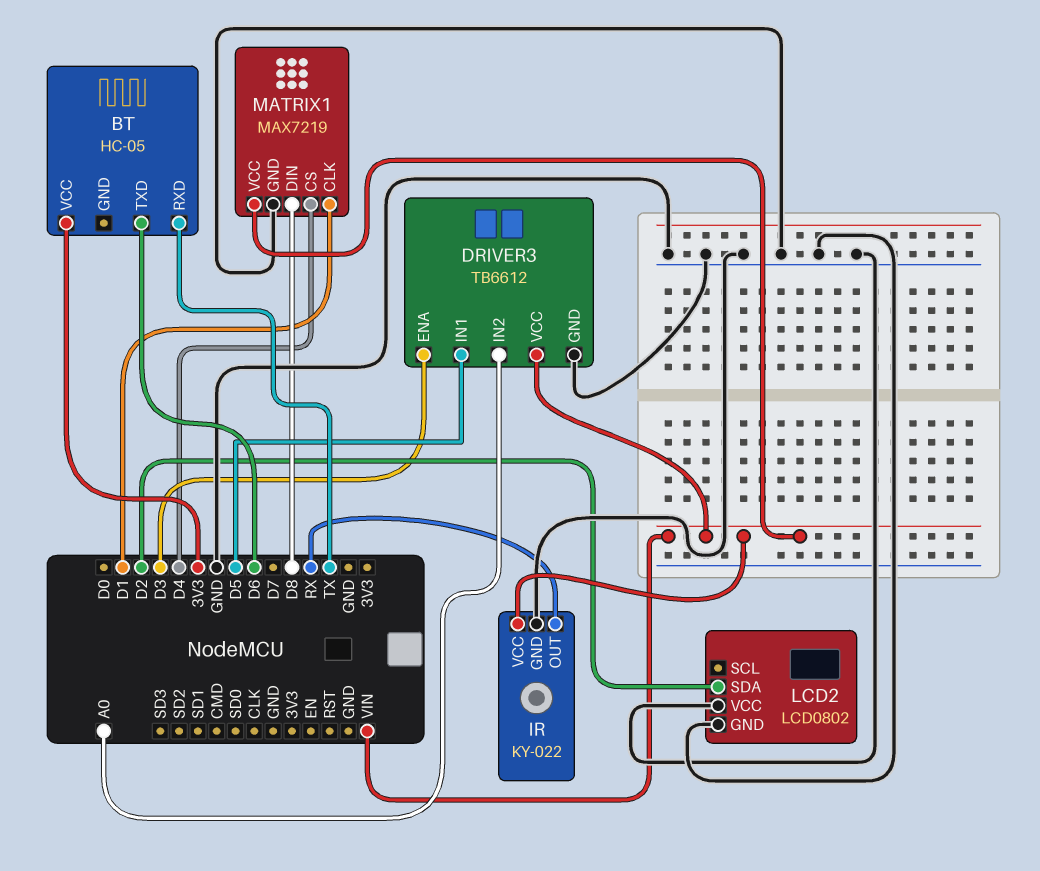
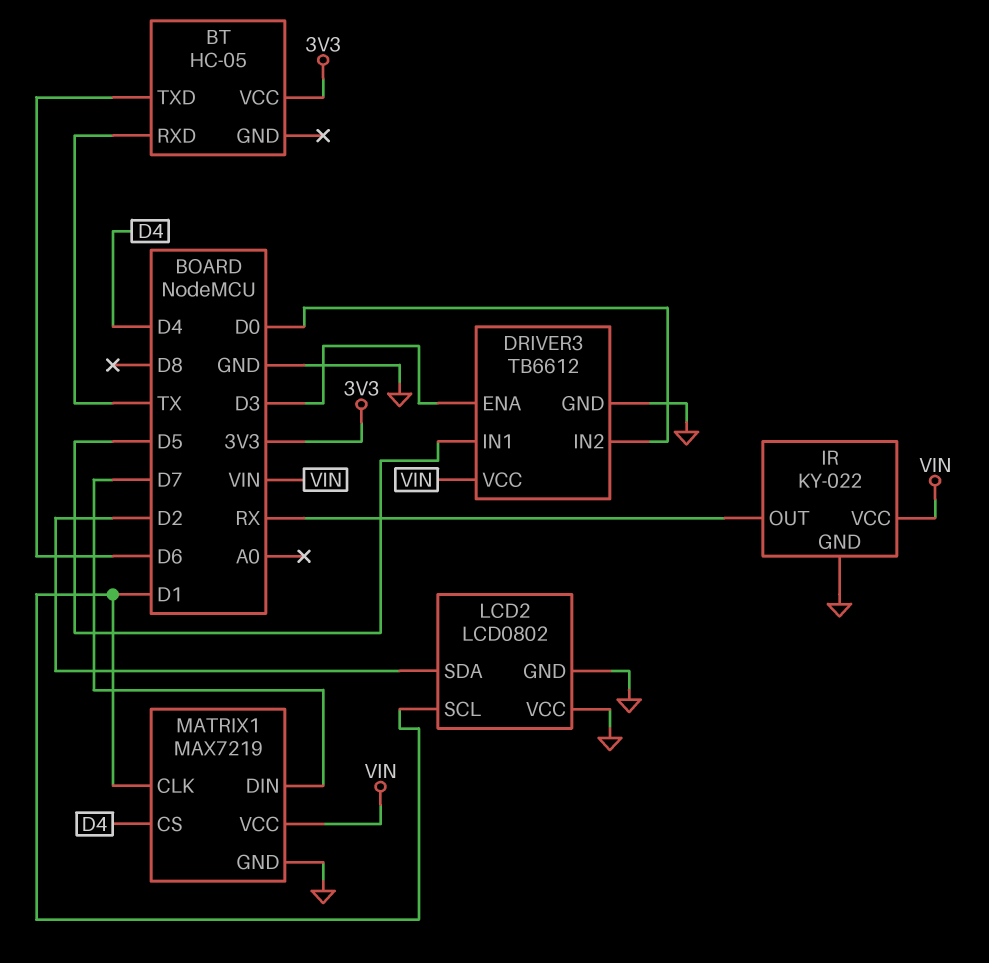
DRIVER3 pin IN2: A0 -> D0
LCD2 pin SCL: none -> D1
MATRIX1 pin DIN: D8 -> D7

